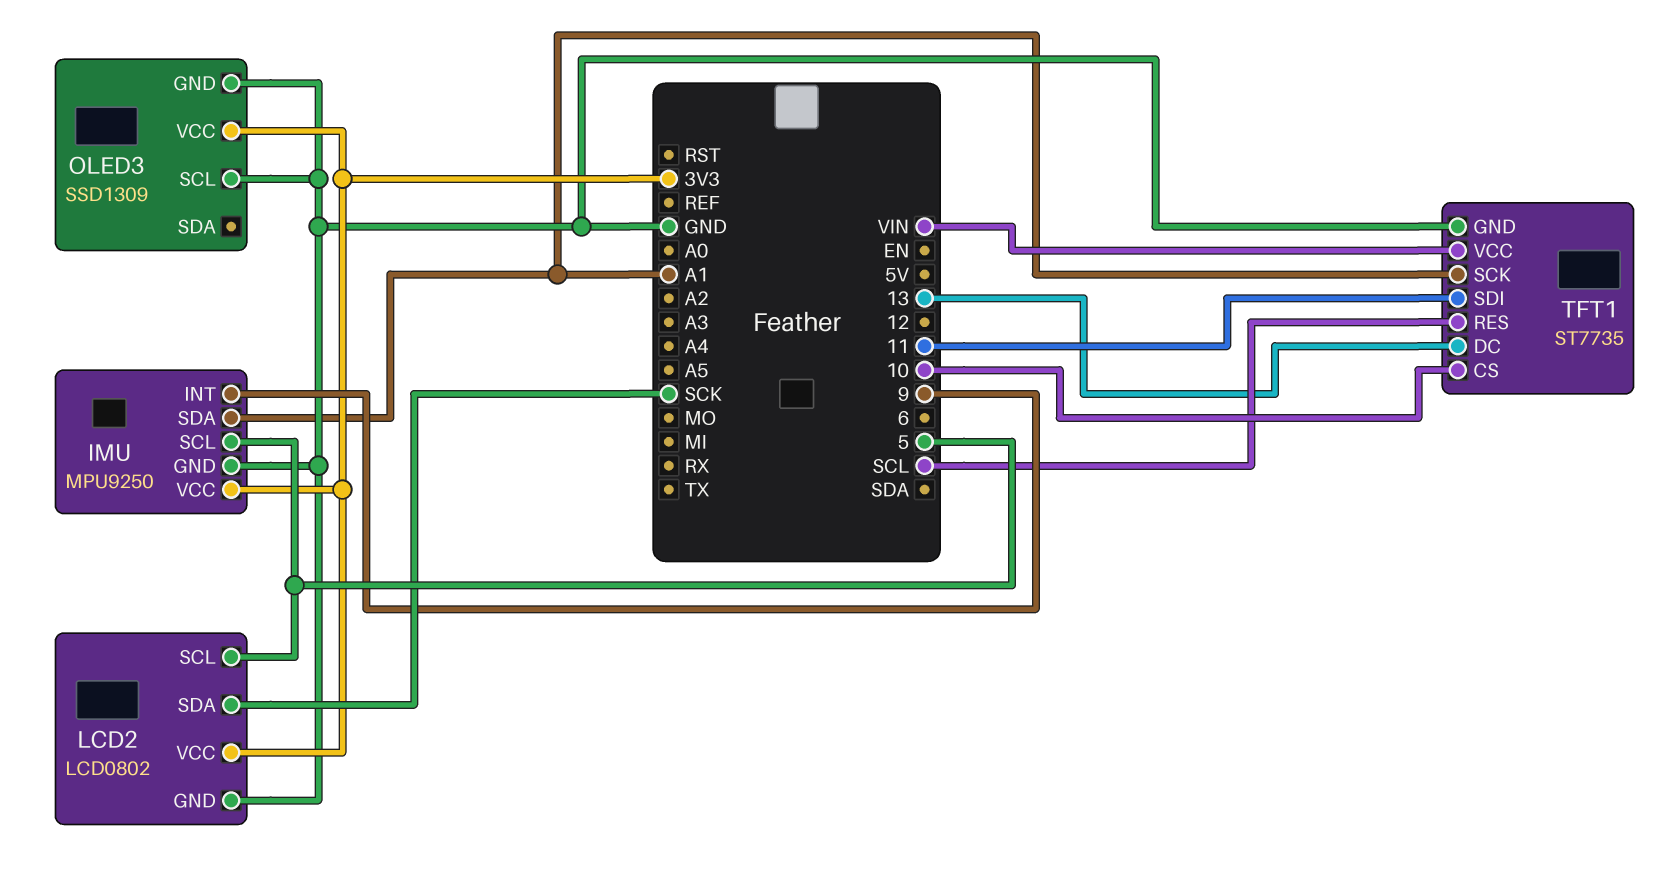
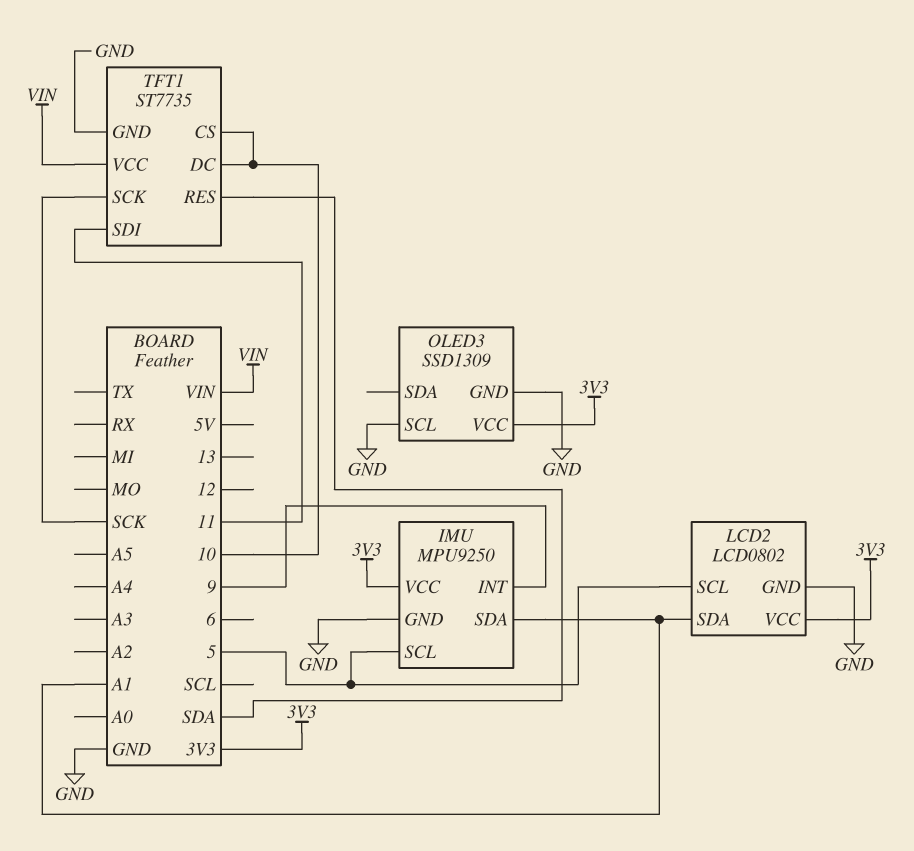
LCD2 pin SDA: SCK -> A1
TFT1 pin DC: 13 -> 10
TFT1 pin RES: SCL -> SDA
TFT1 pin SCK: A1 -> SCK

